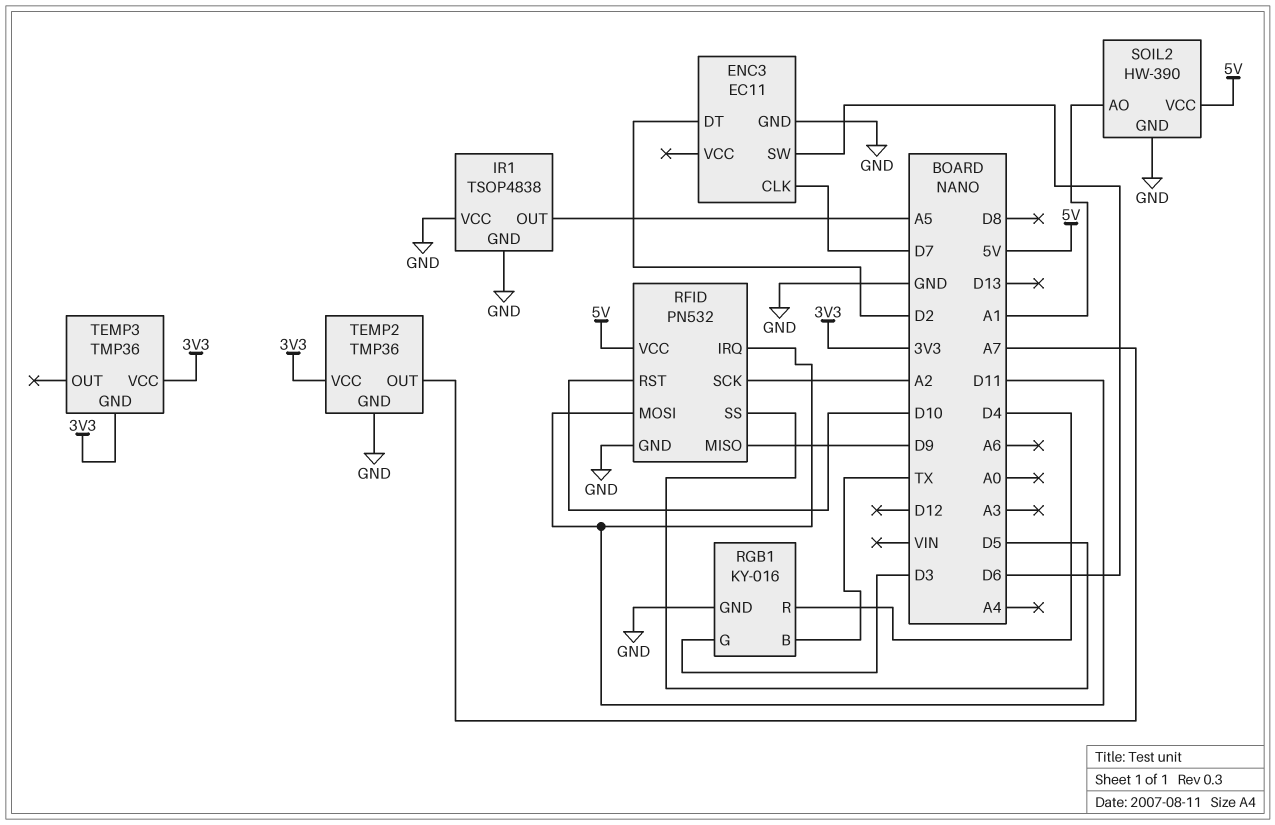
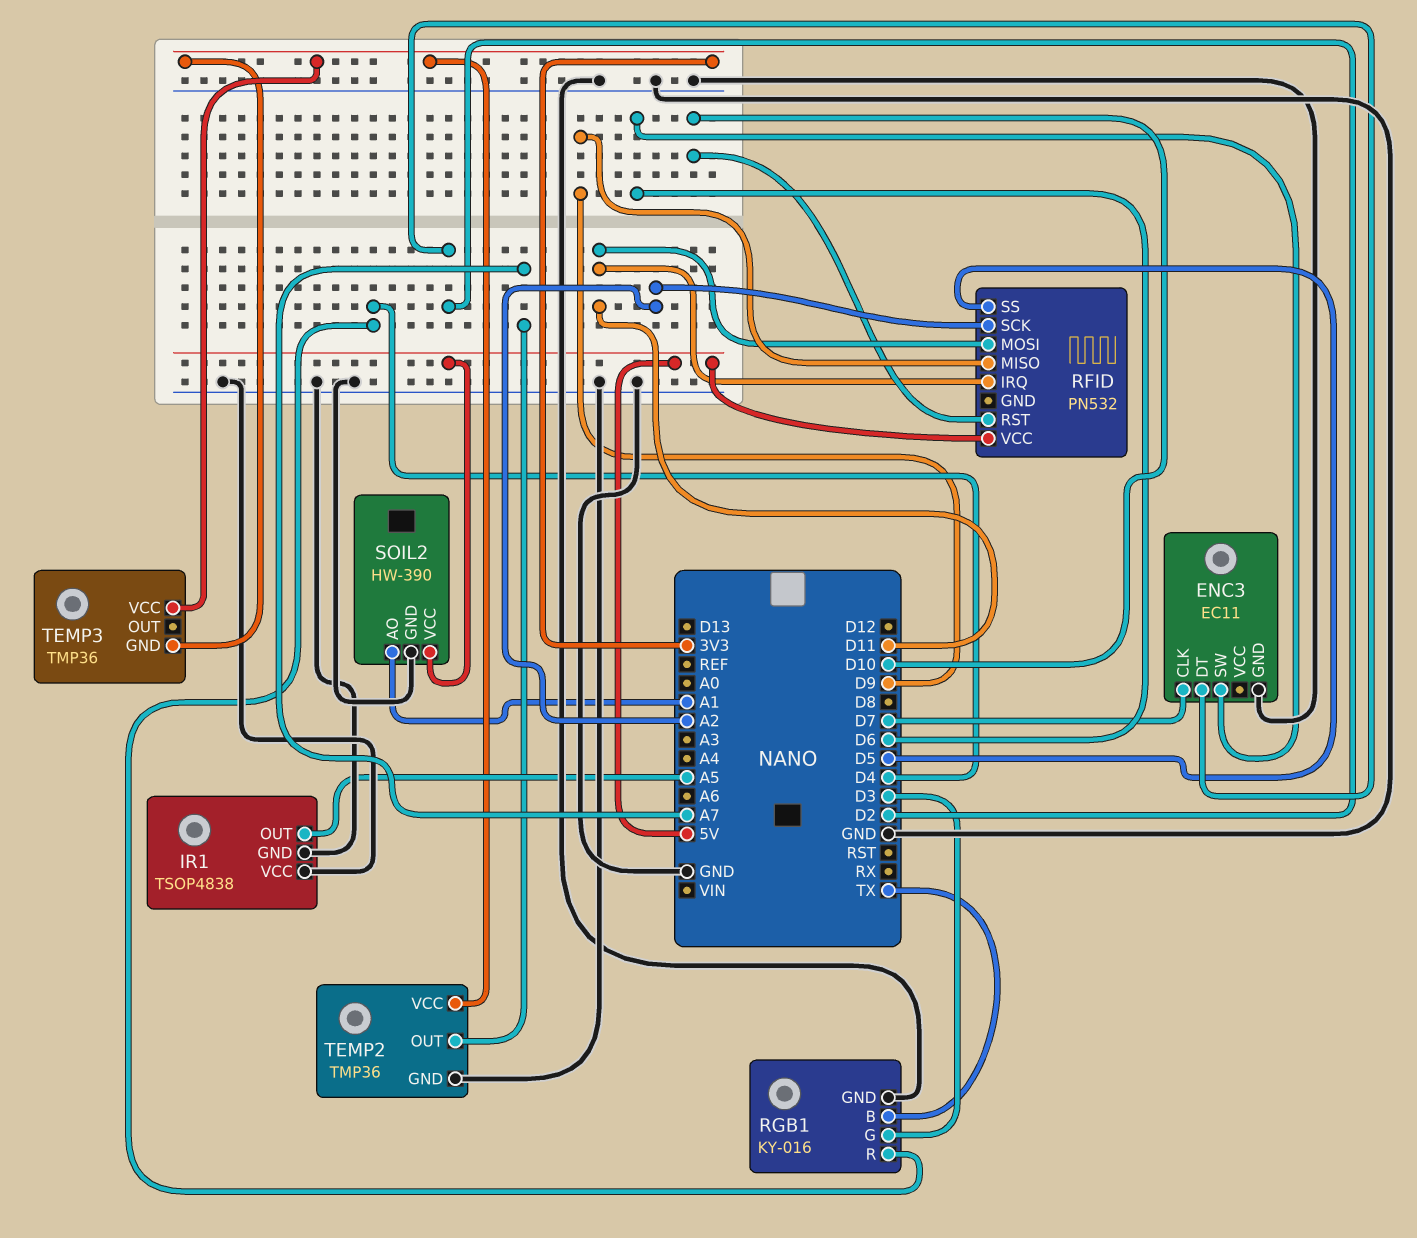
RFID pin GND: GND -> none

